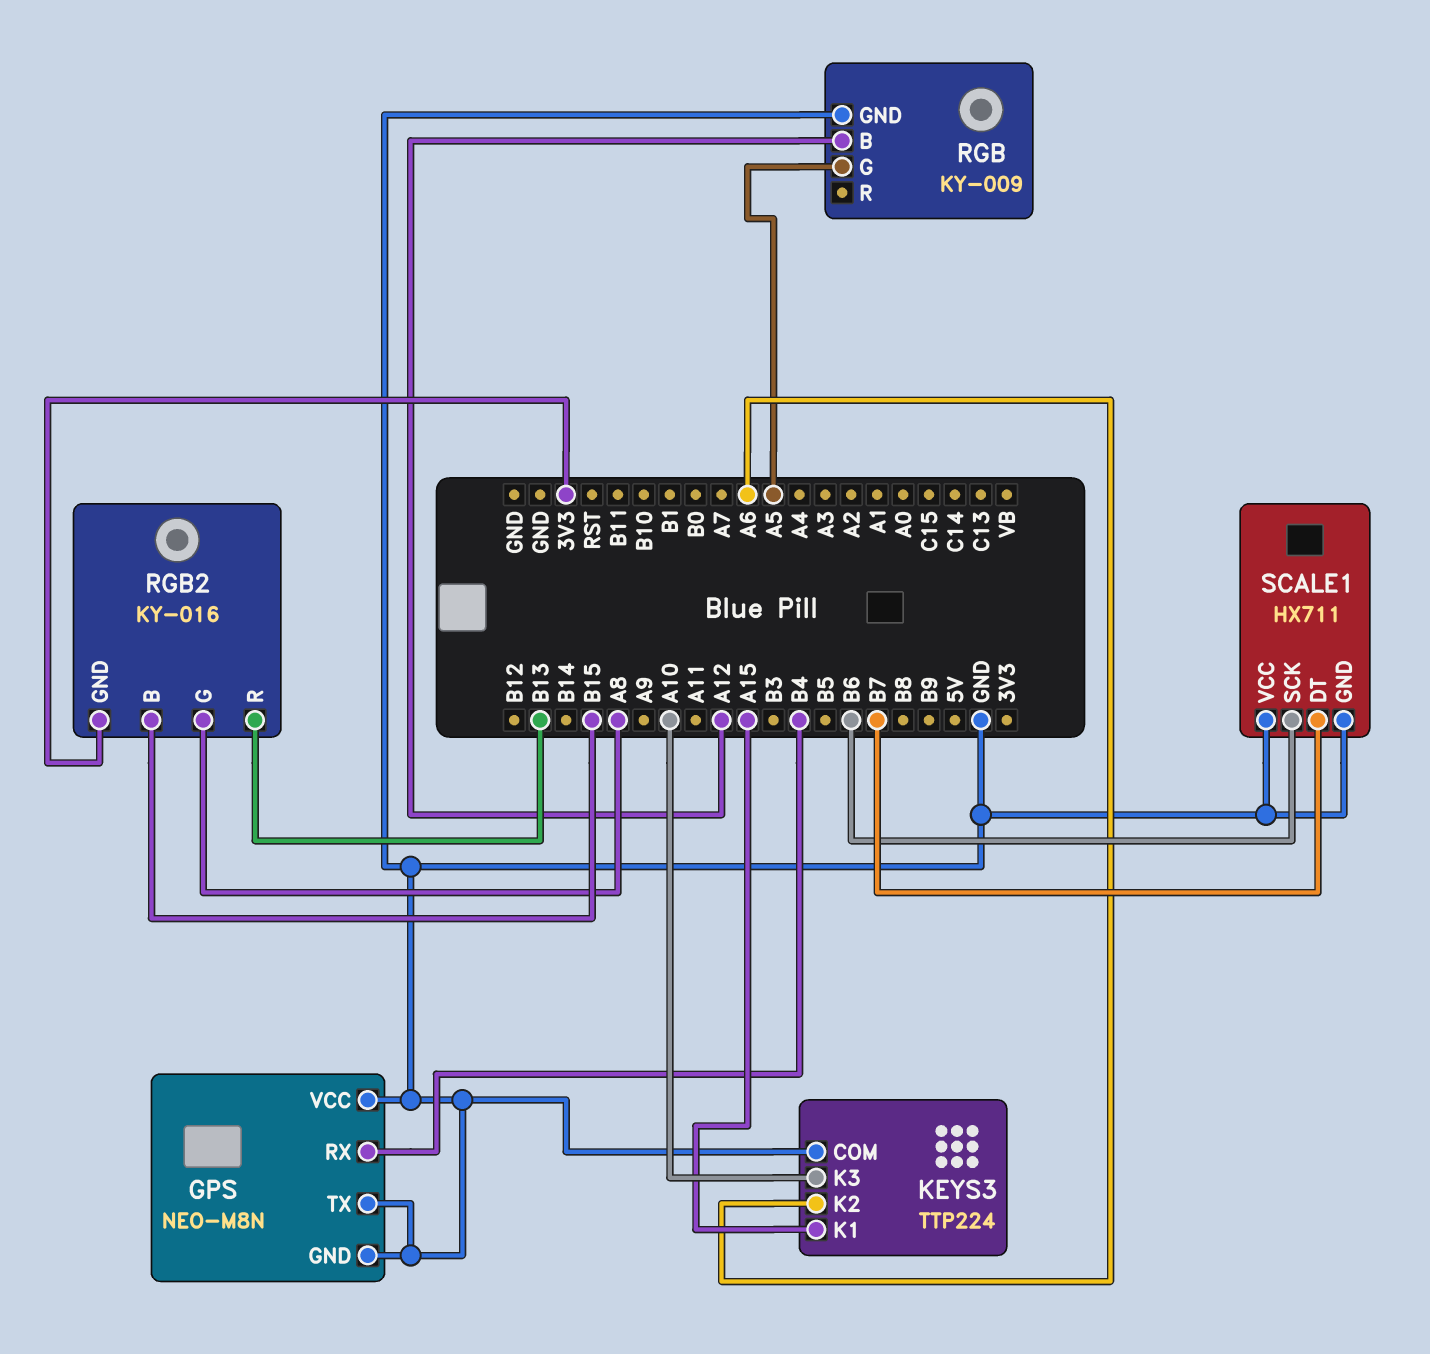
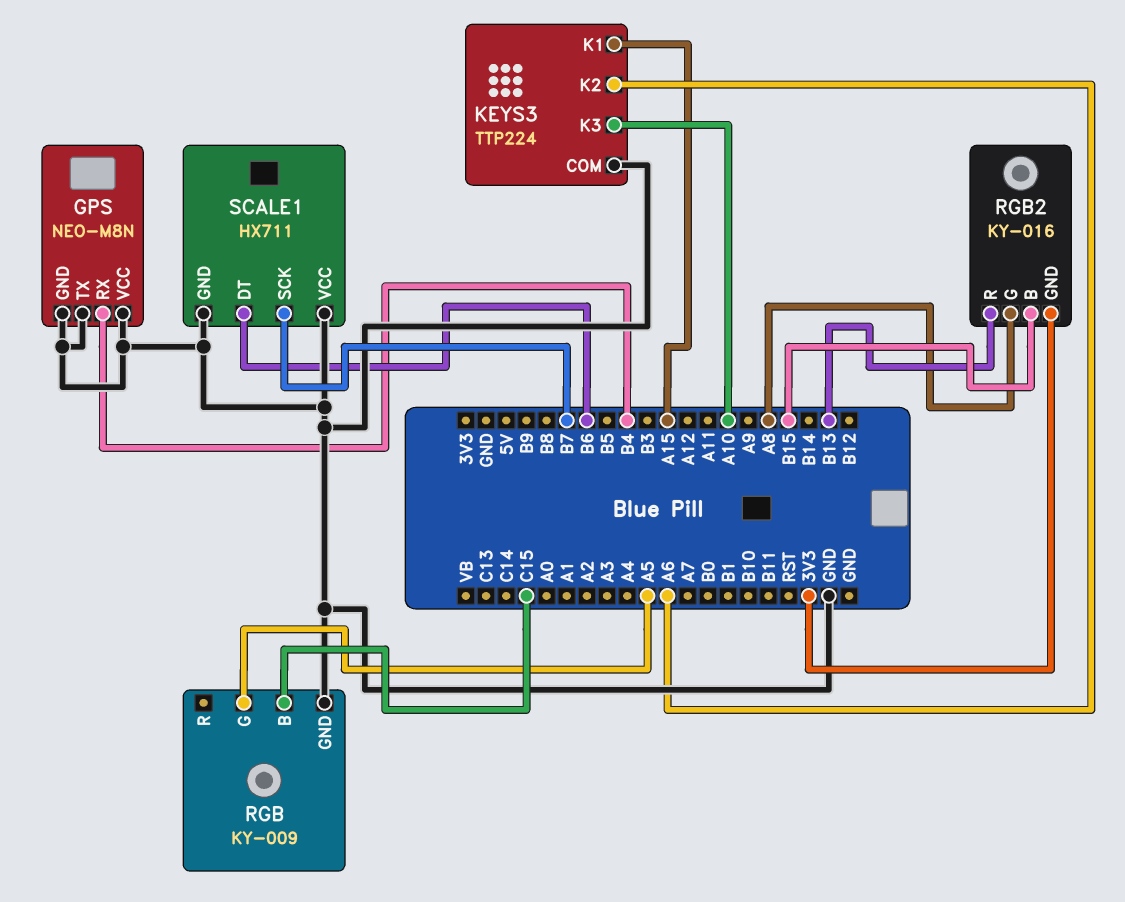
RGB pin B: A12 -> C15
SCALE1 pin DT: B7 -> B6
SCALE1 pin SCK: B6 -> B7

